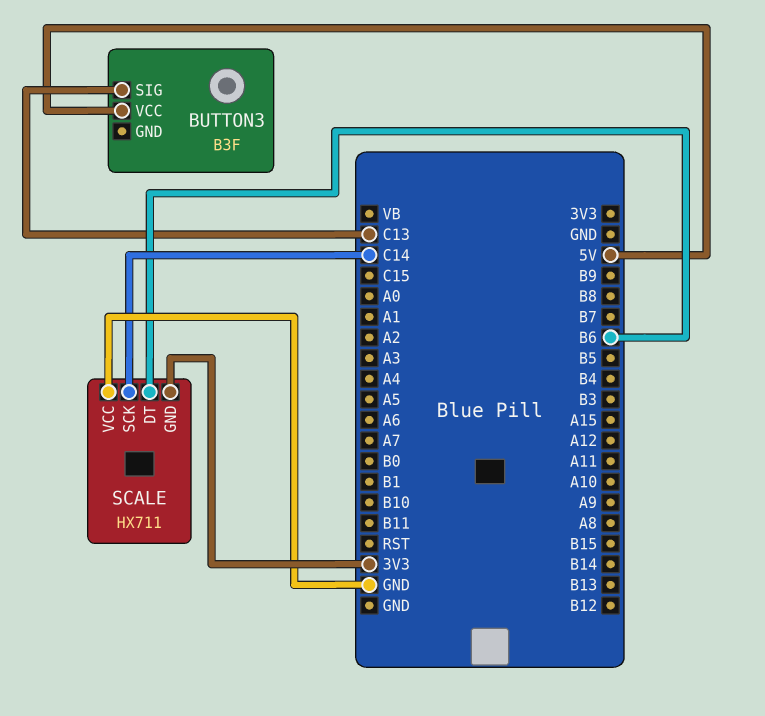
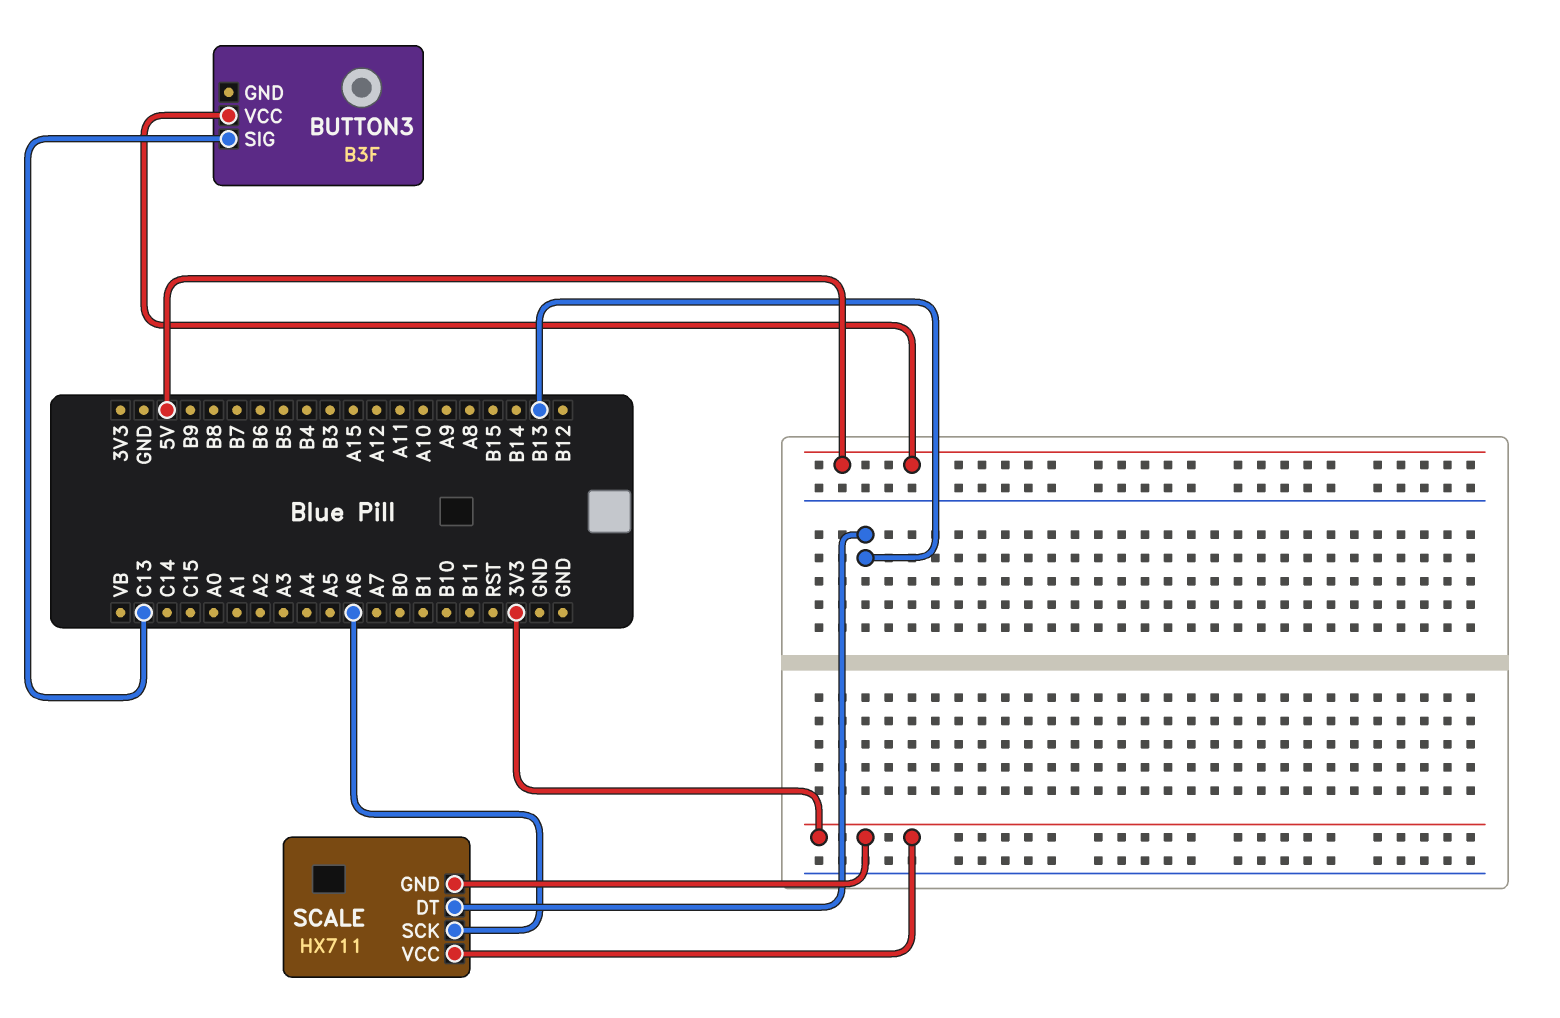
SCALE pin DT: B6 -> B13
SCALE pin SCK: C14 -> A6
SCALE pin VCC: GND -> 3V3

